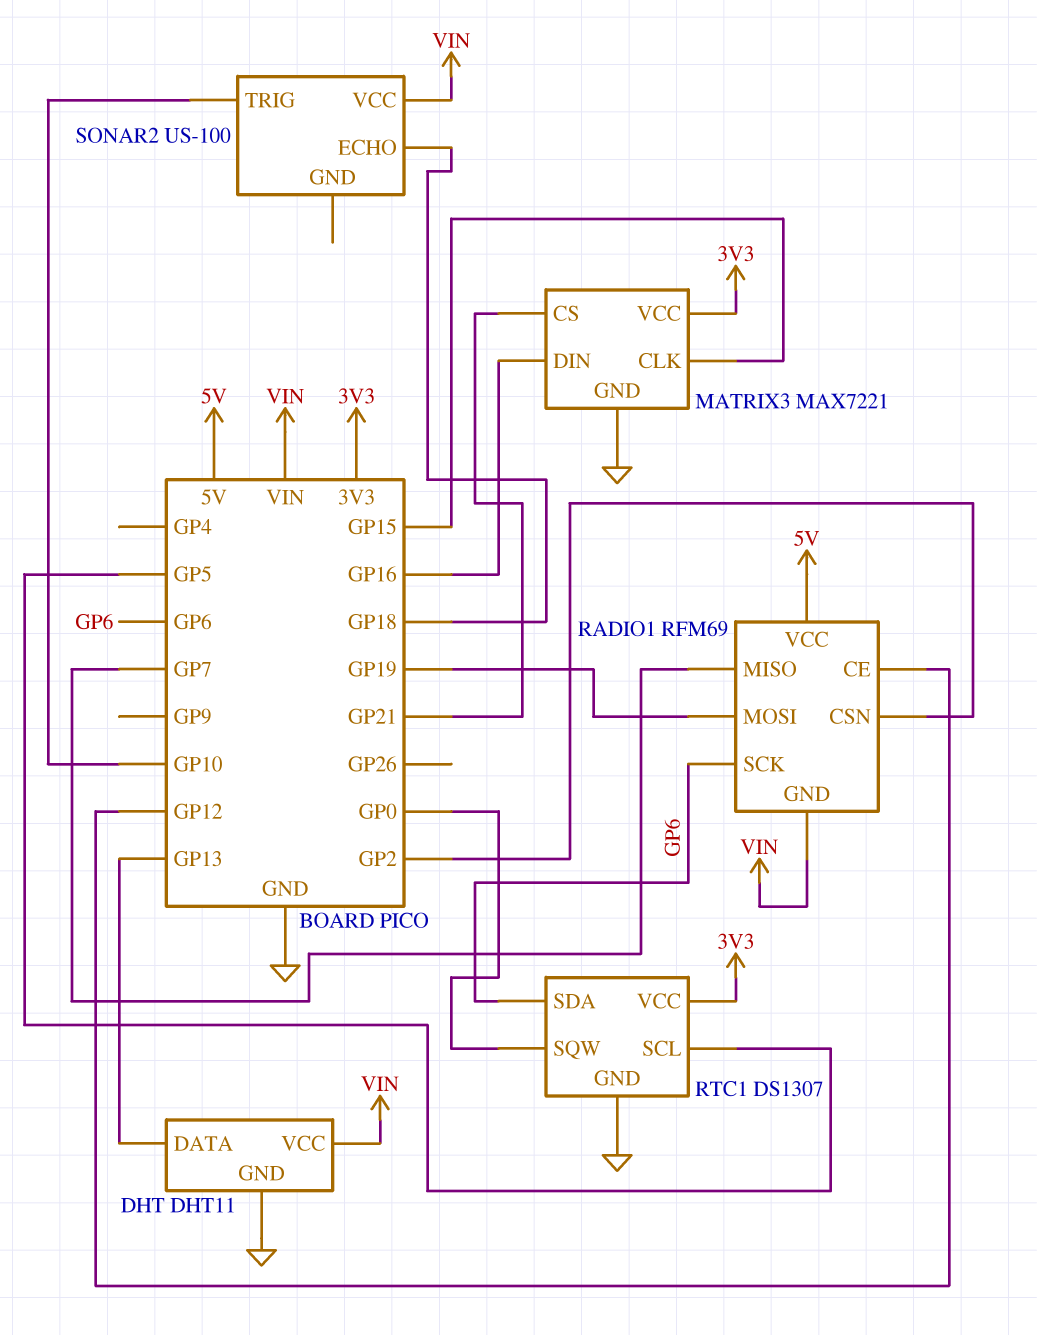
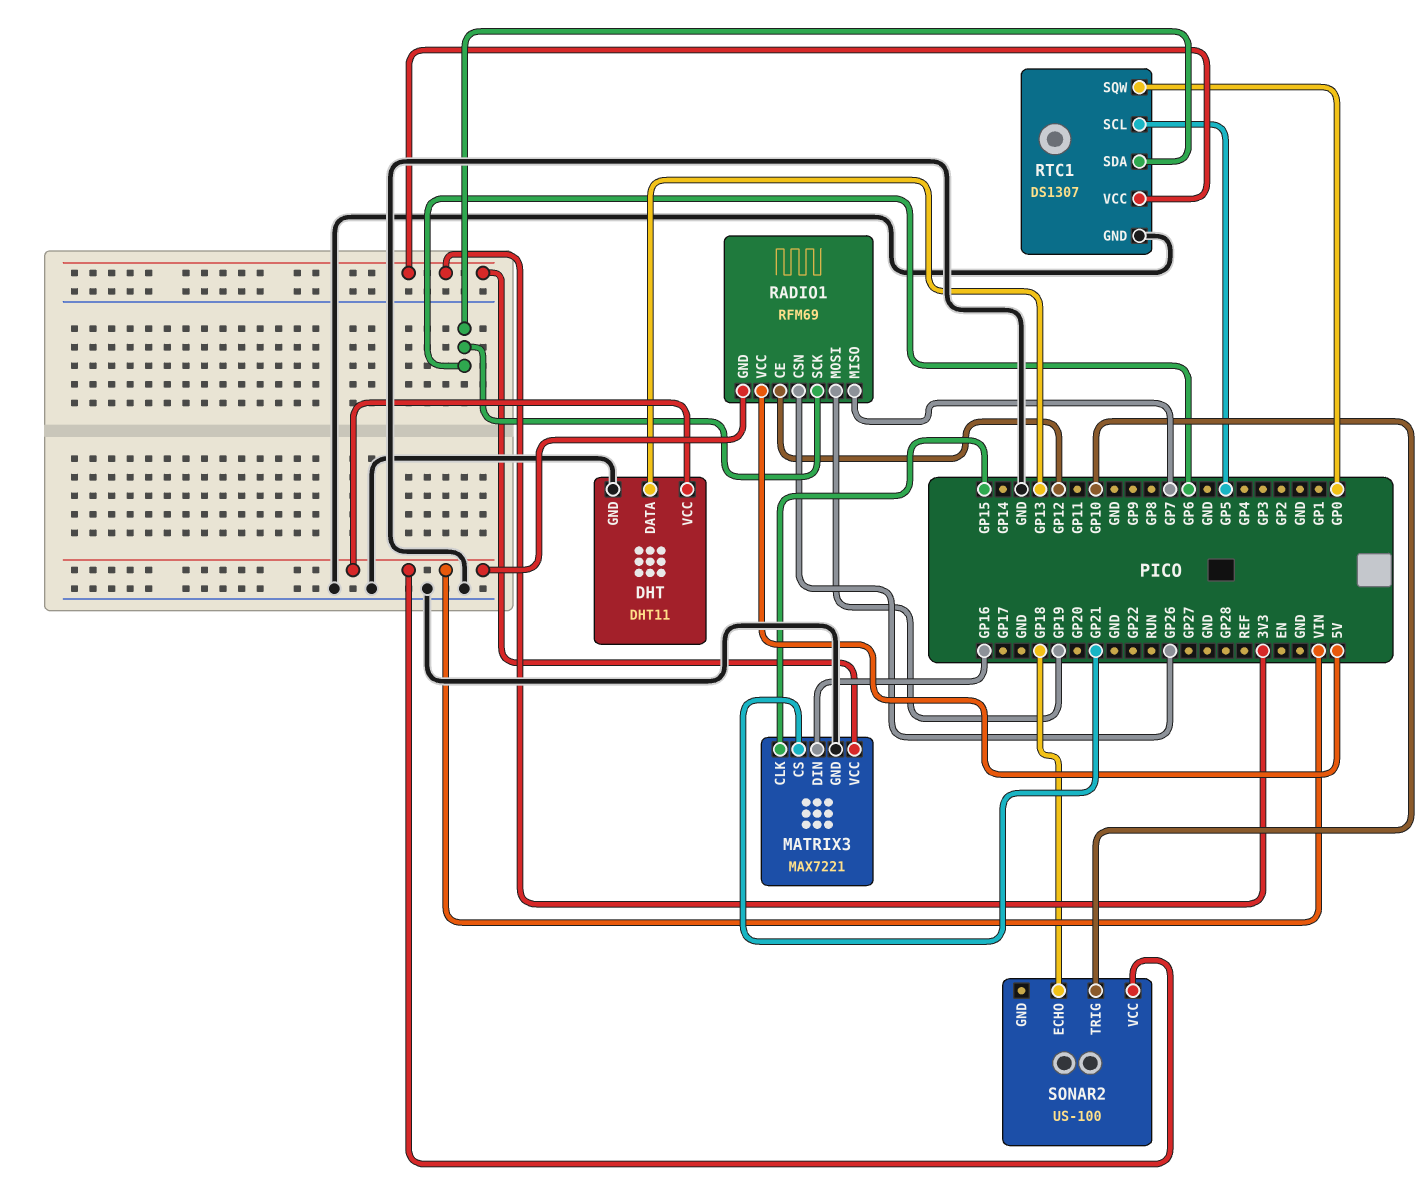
RADIO1 pin CSN: GP2 -> GP26

